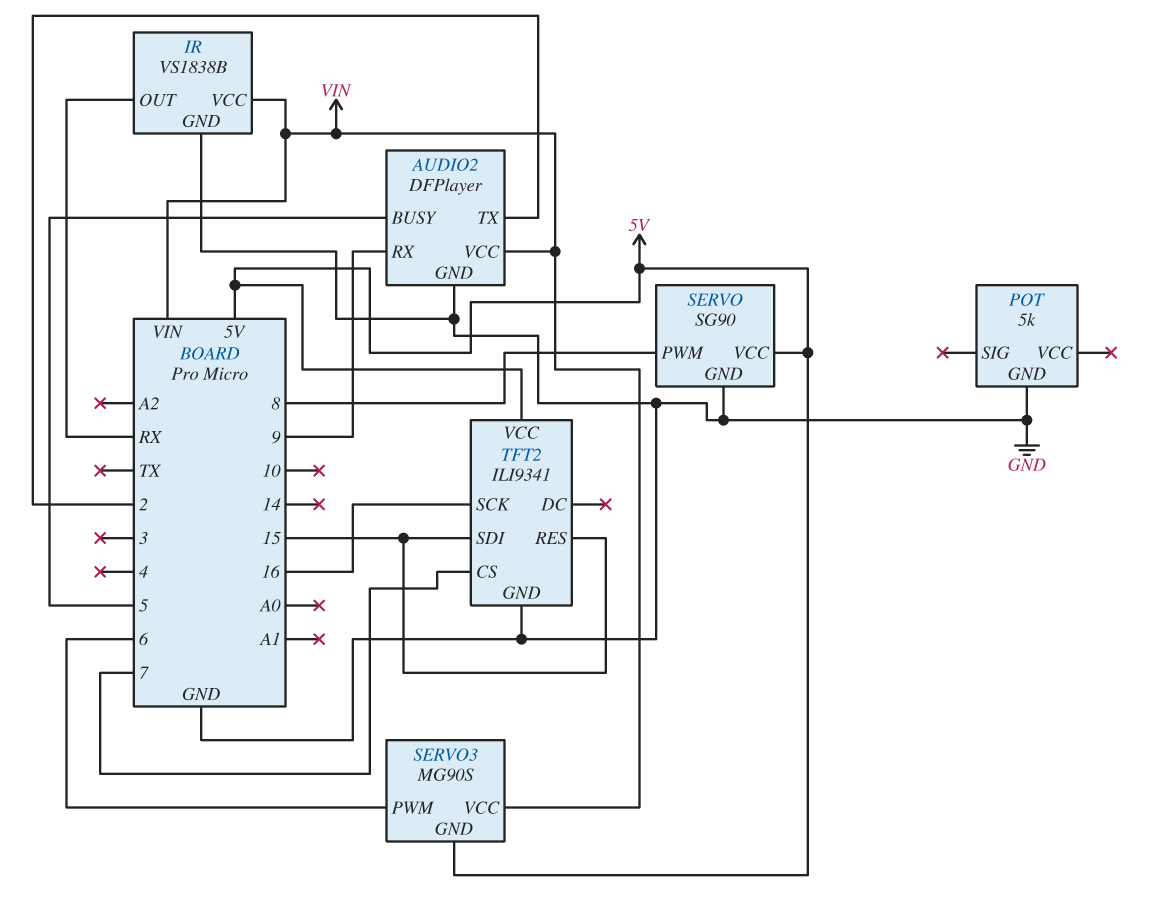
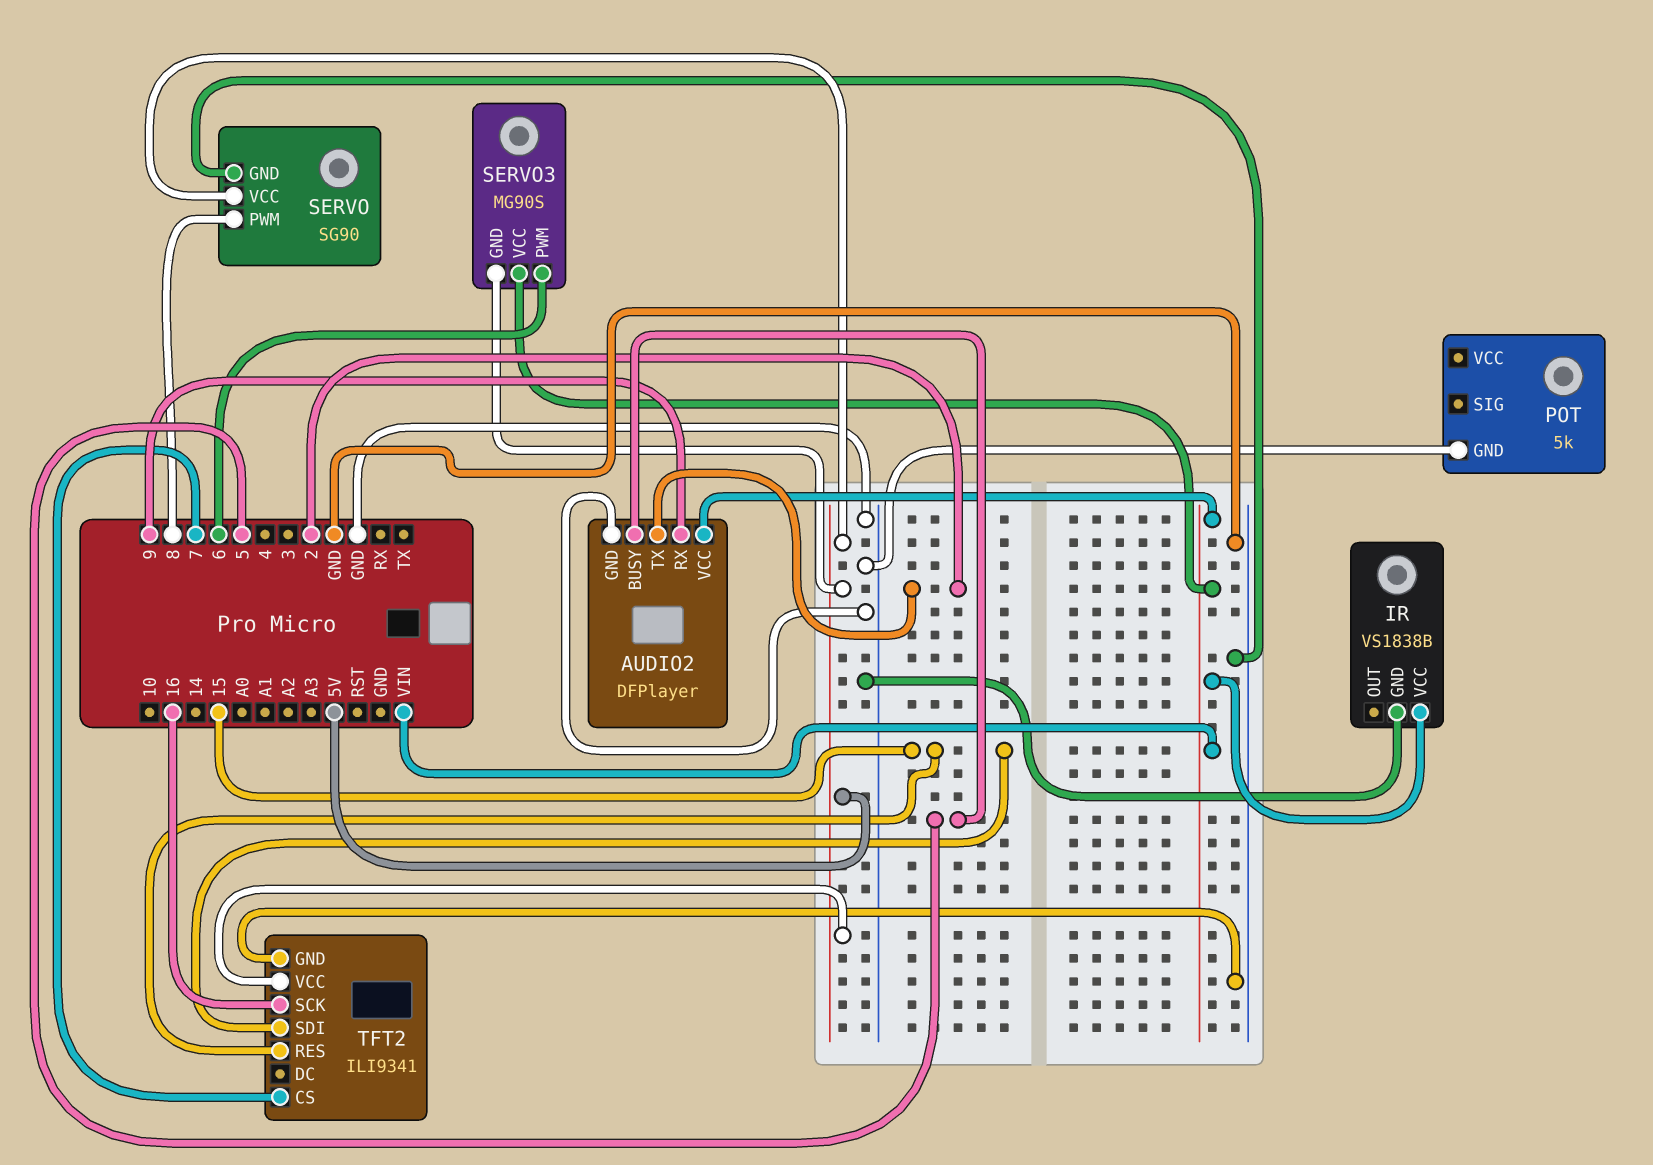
IR pin OUT: RX -> none

